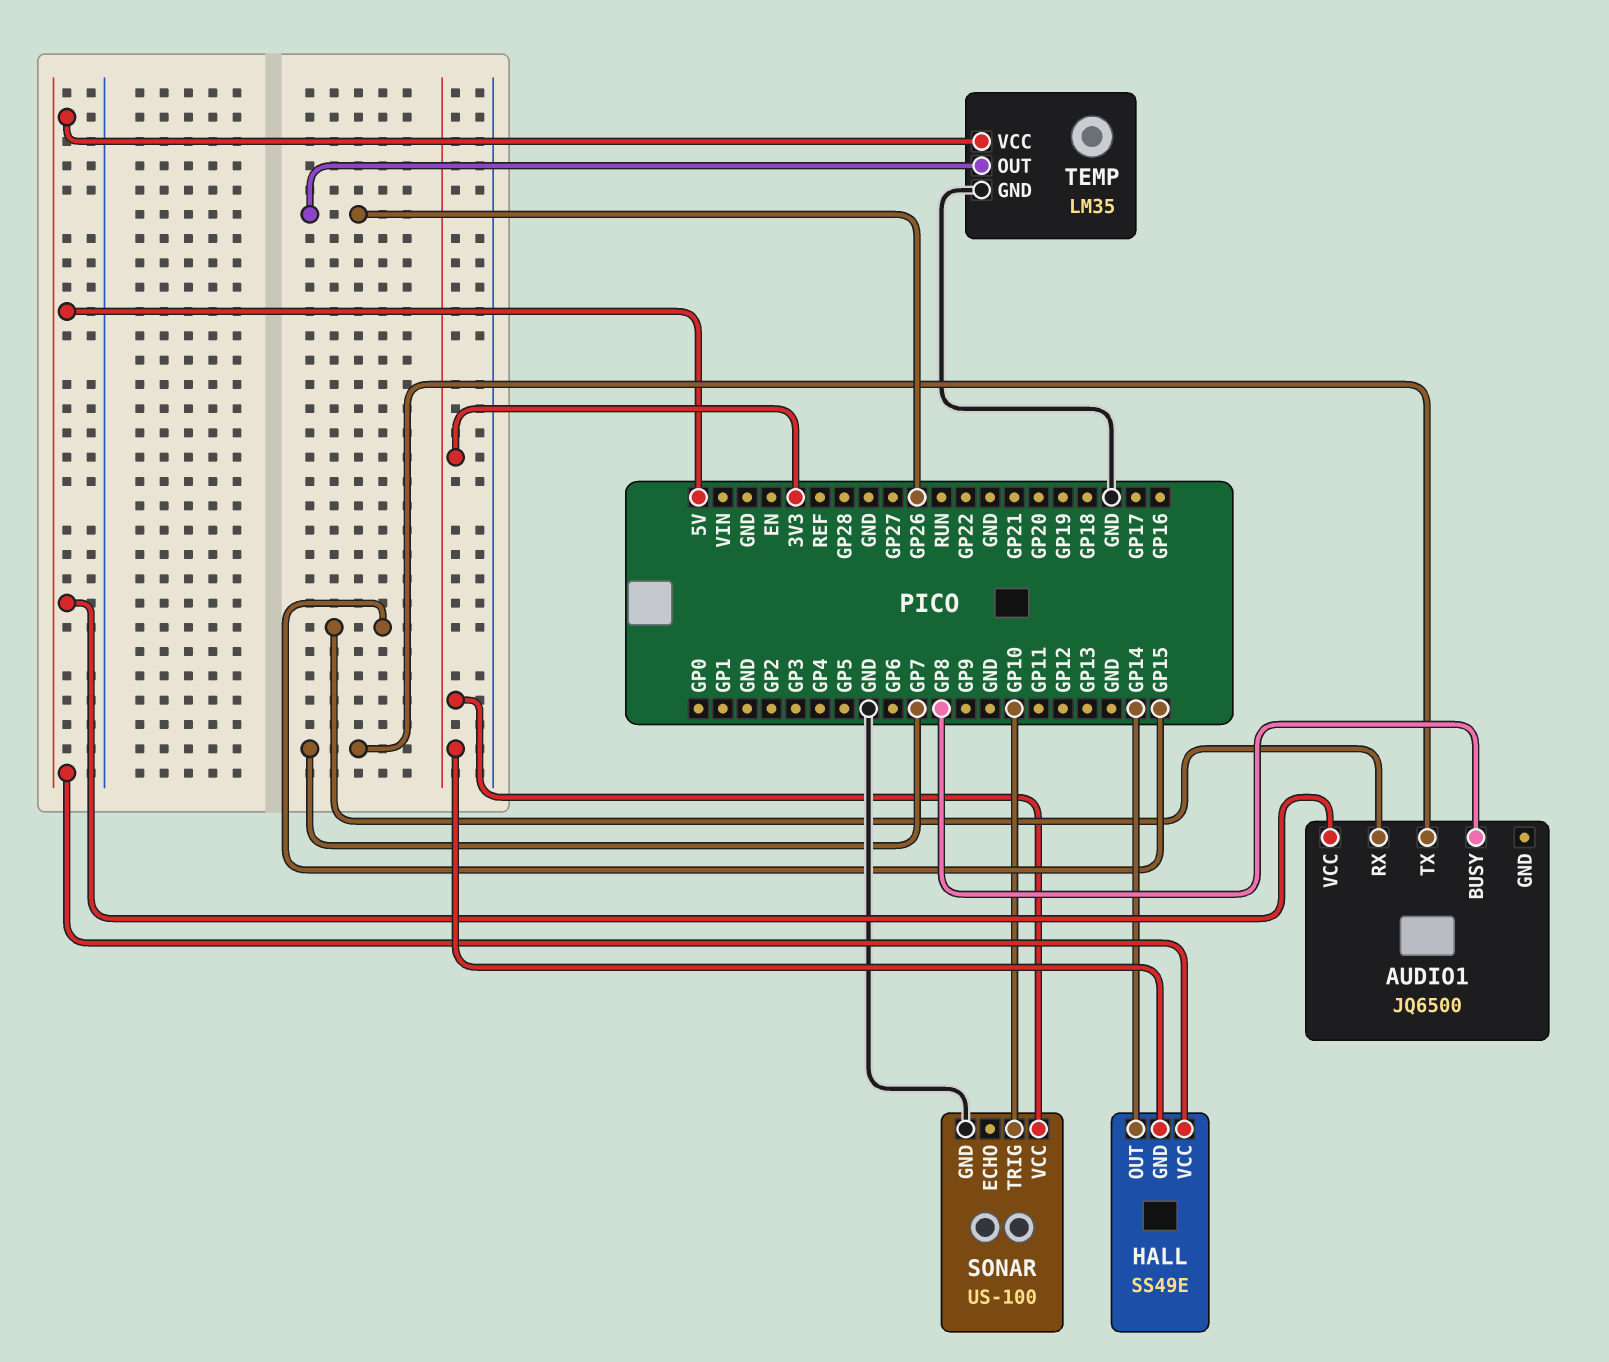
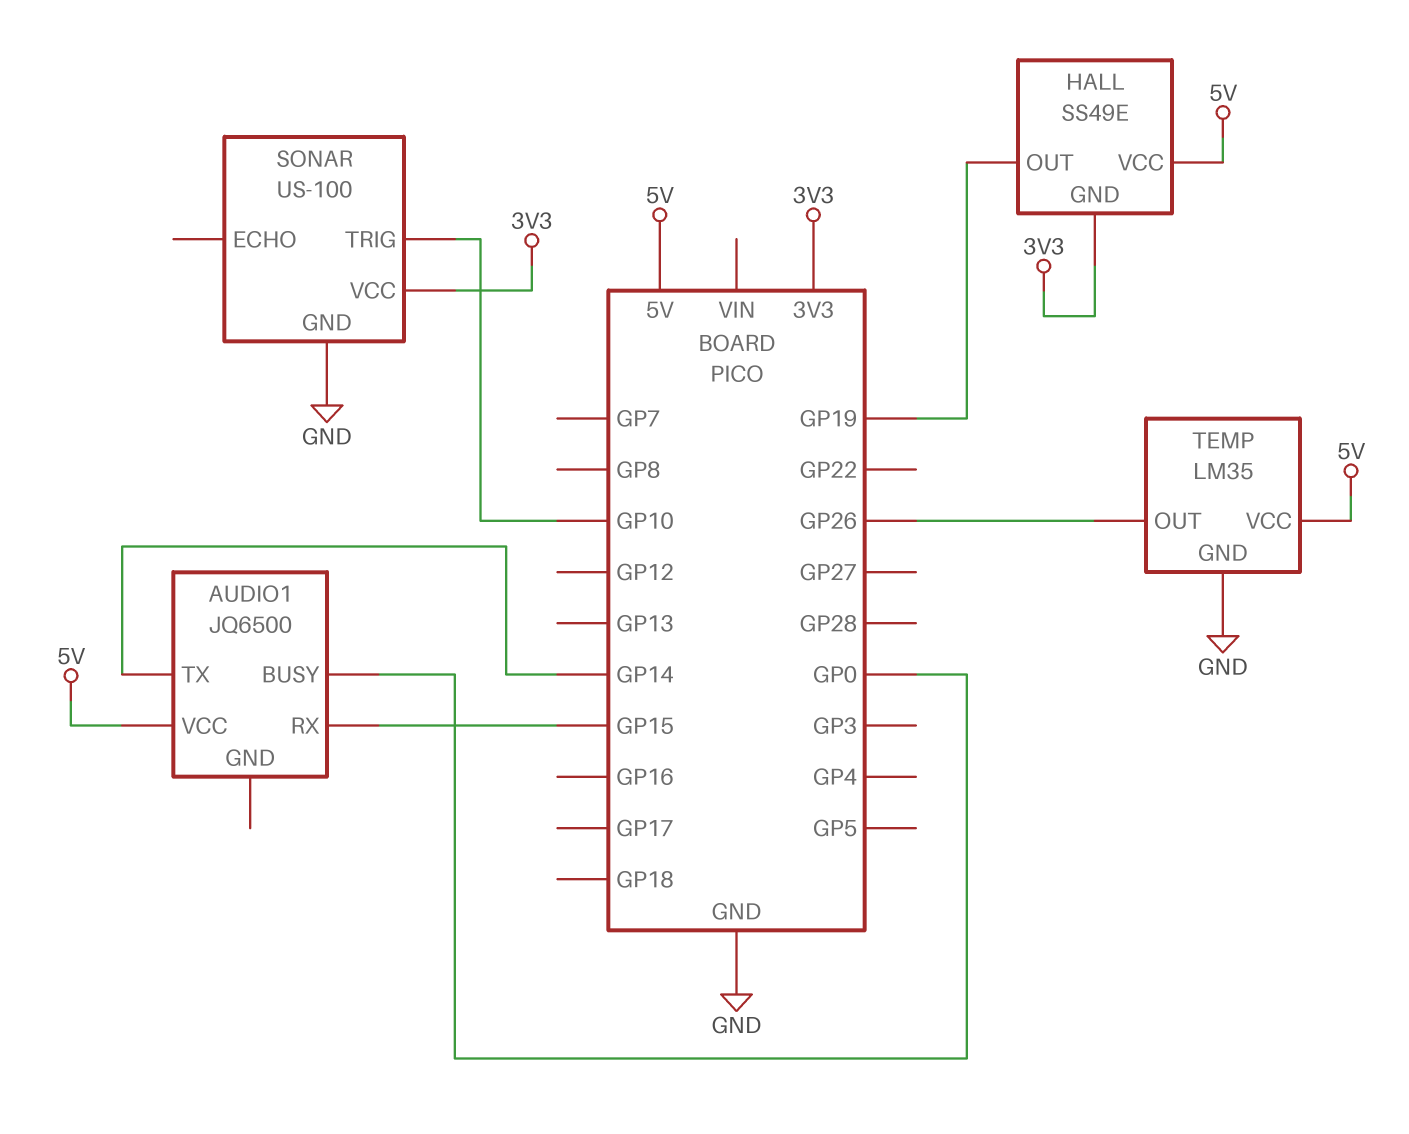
AUDIO1 pin BUSY: GP8 -> GP0
AUDIO1 pin TX: GP7 -> GP14
HALL pin OUT: GP14 -> GP19

